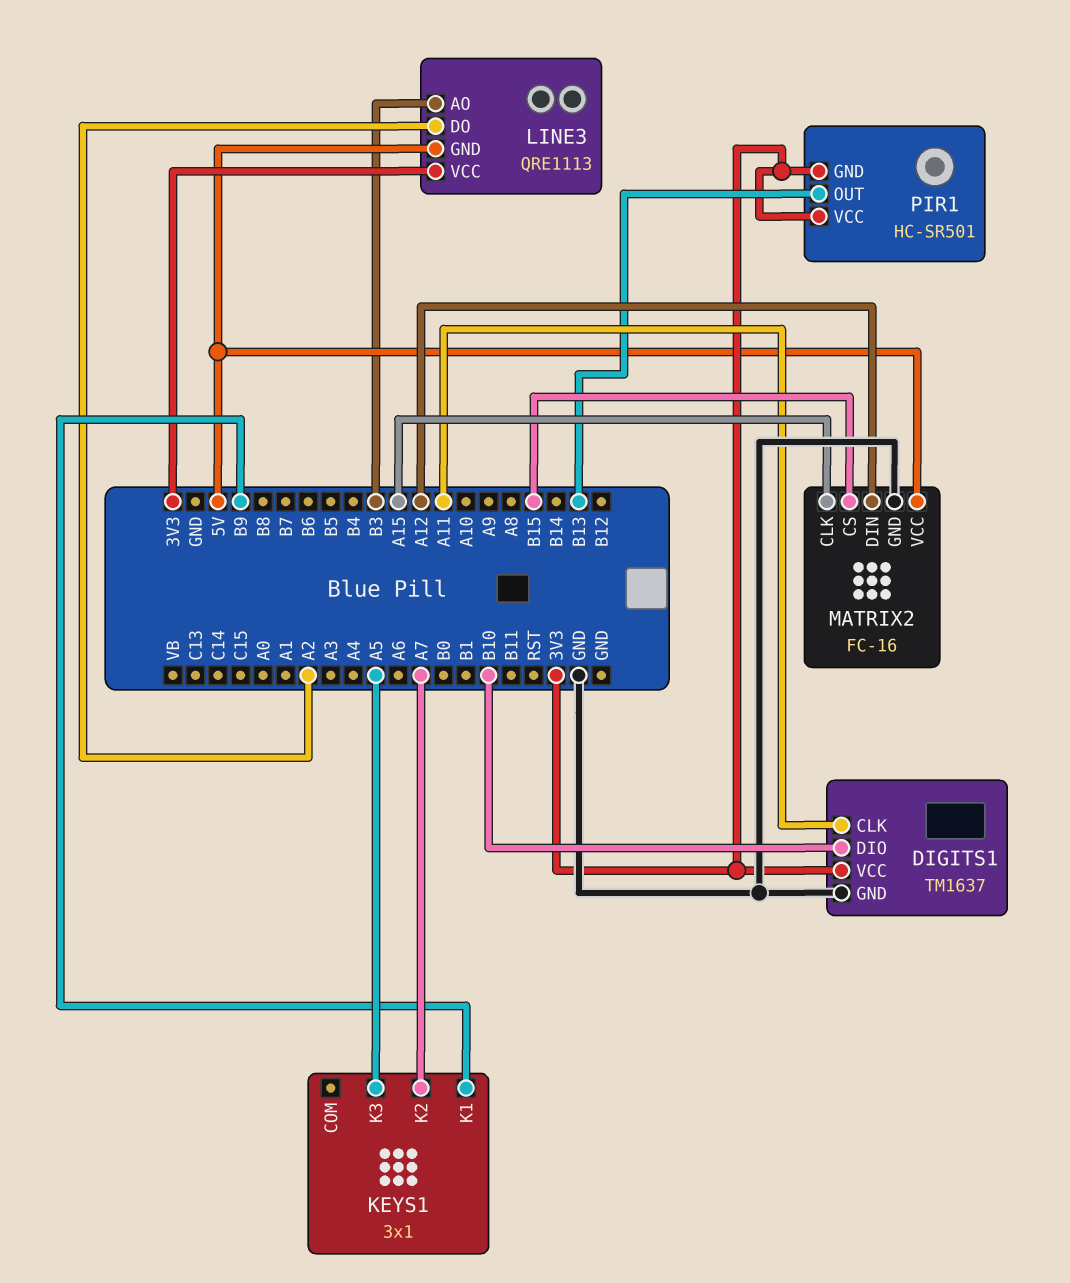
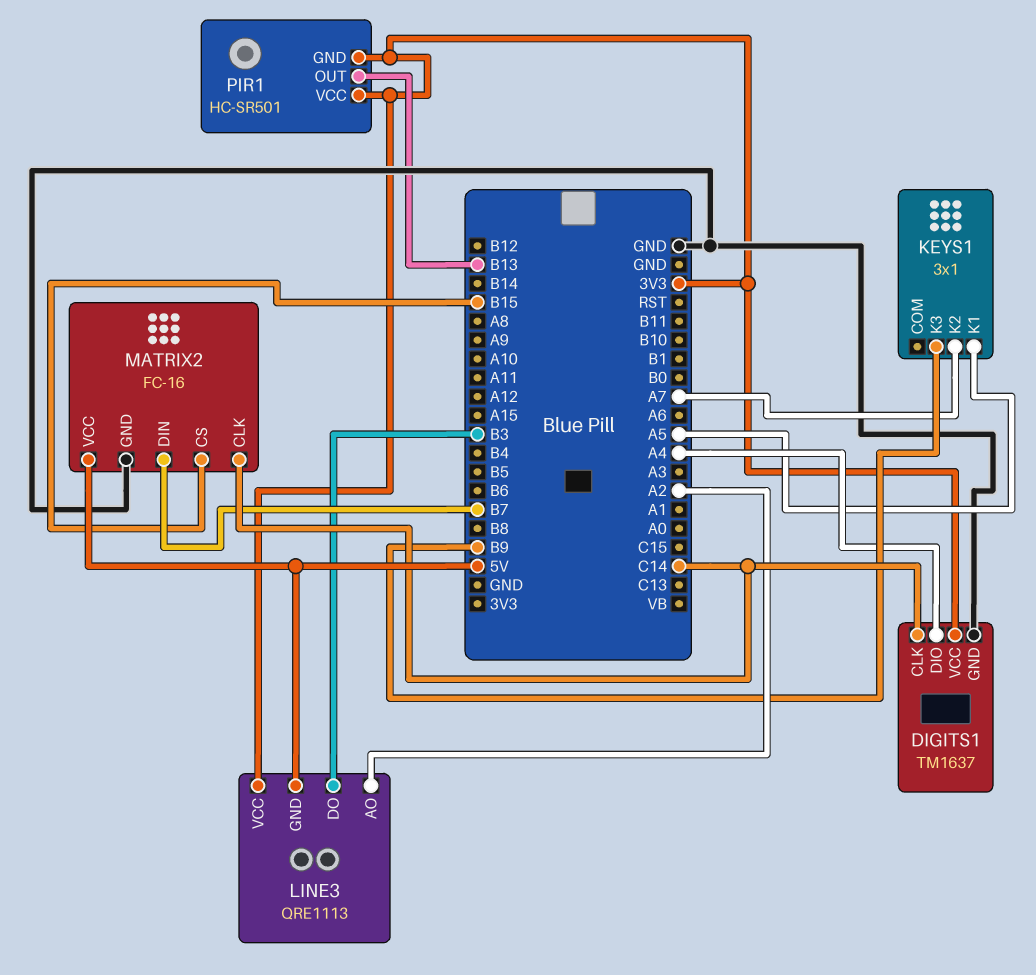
DIGITS1 pin CLK: A11 -> C14
DIGITS1 pin DIO: B10 -> A4
KEYS1 pin K1: B9 -> A5
KEYS1 pin K3: A5 -> B9
LINE3 pin AO: B3 -> A2
LINE3 pin DO: A2 -> B3
MATRIX2 pin CLK: A15 -> C14
MATRIX2 pin DIN: A12 -> B7

